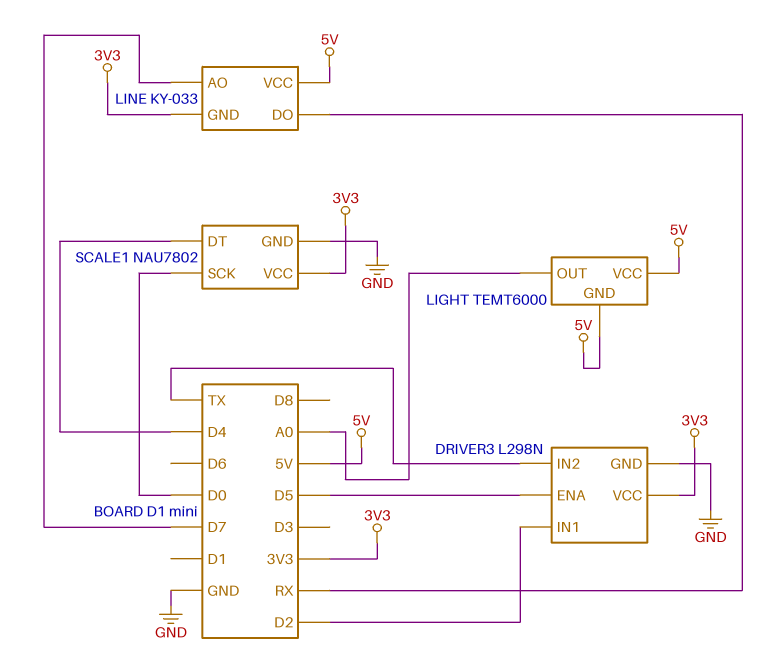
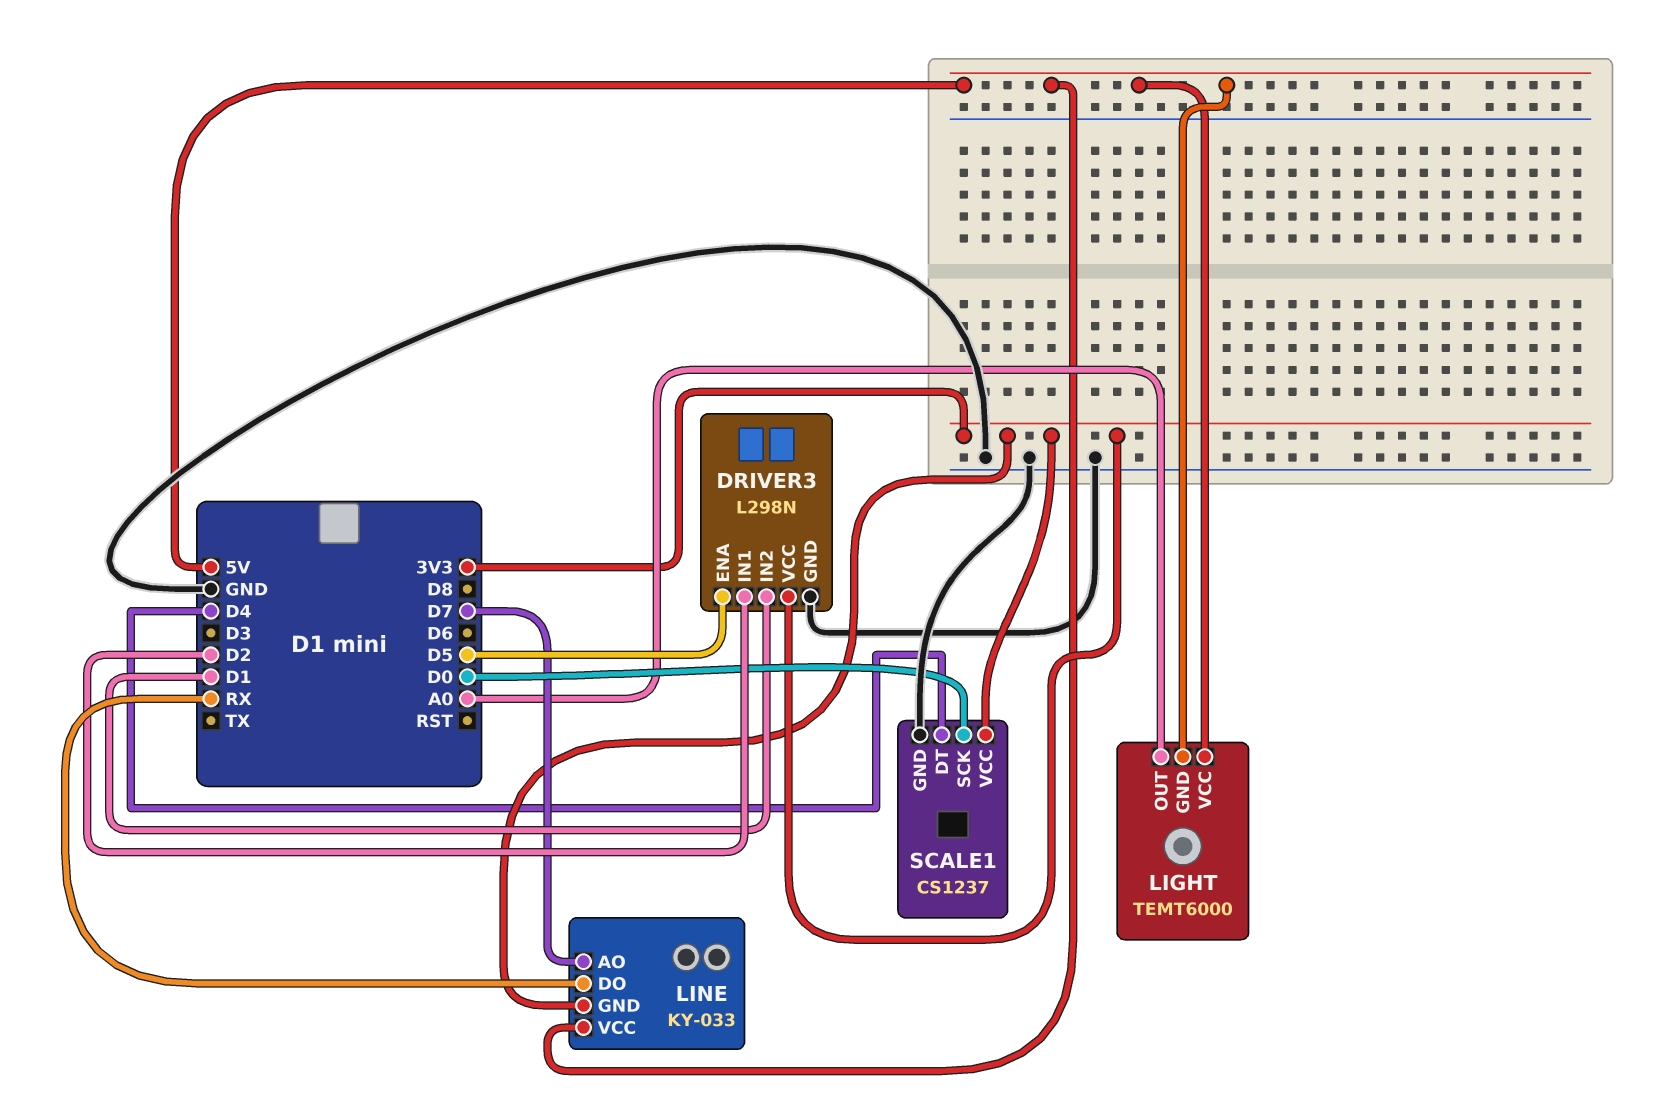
DRIVER3 pin IN2: TX -> D1
SCALE1: NAU7802 -> CS1237

